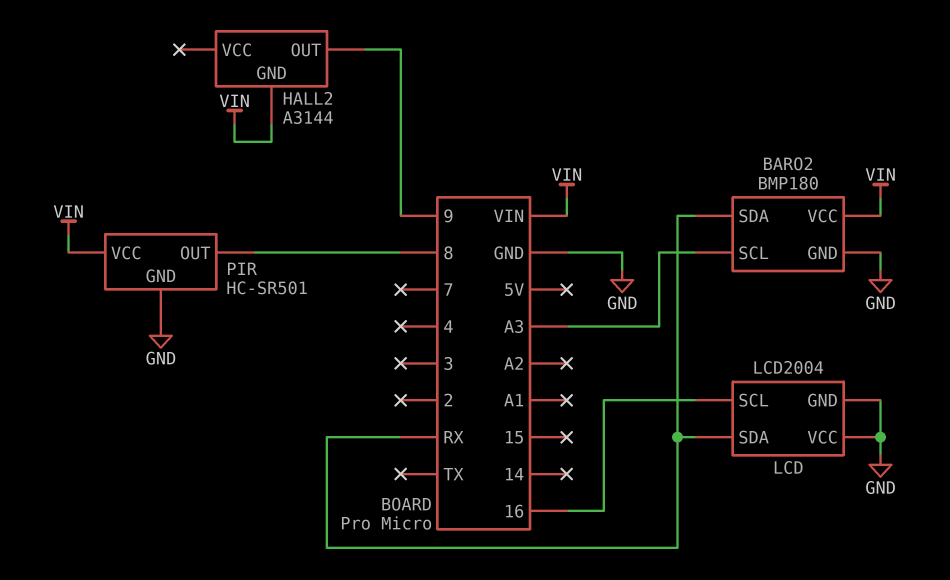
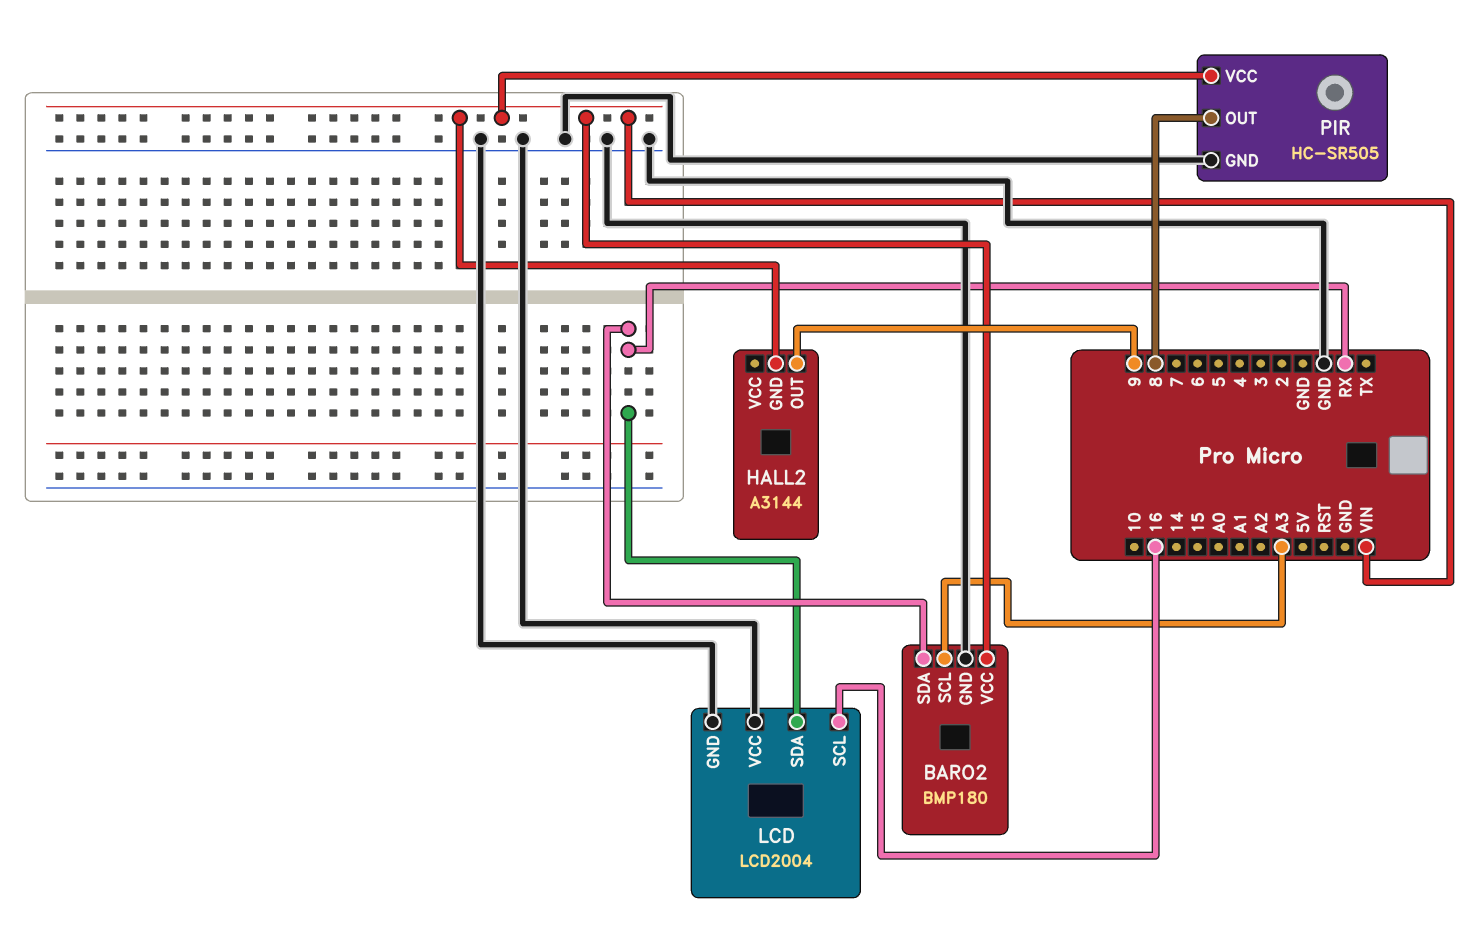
PIR: HC-SR501 -> HC-SR505

